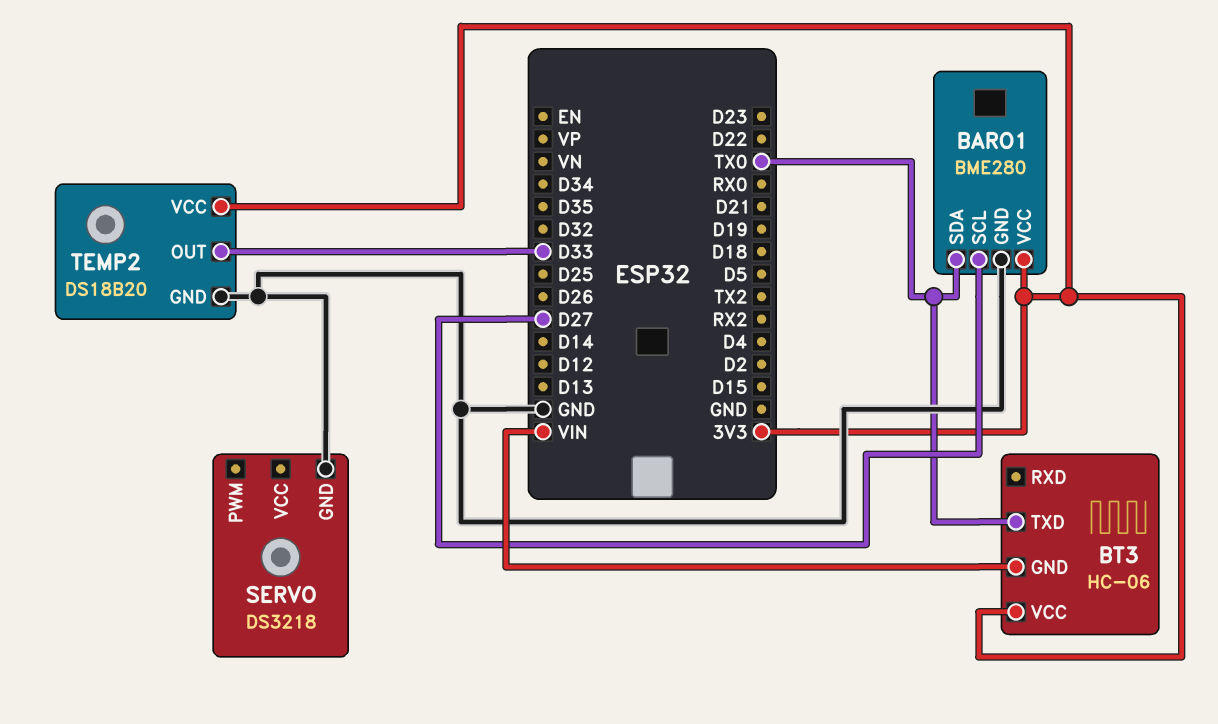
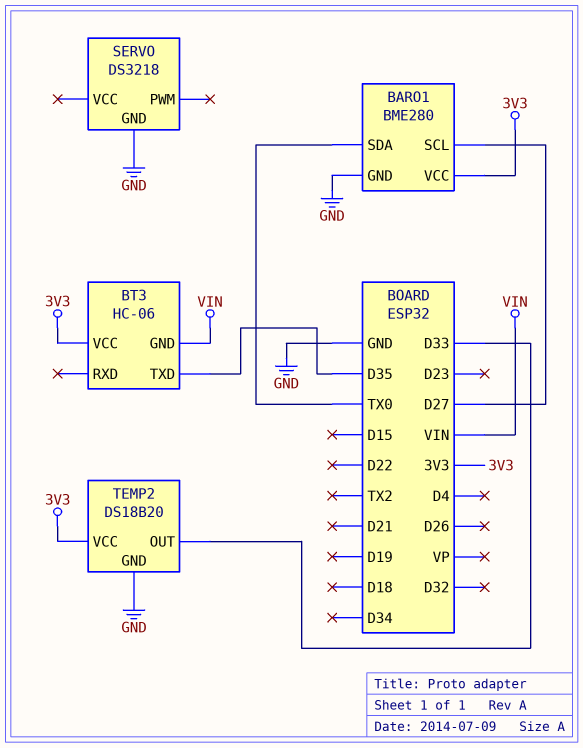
BT3 pin TXD: TX0 -> D35

